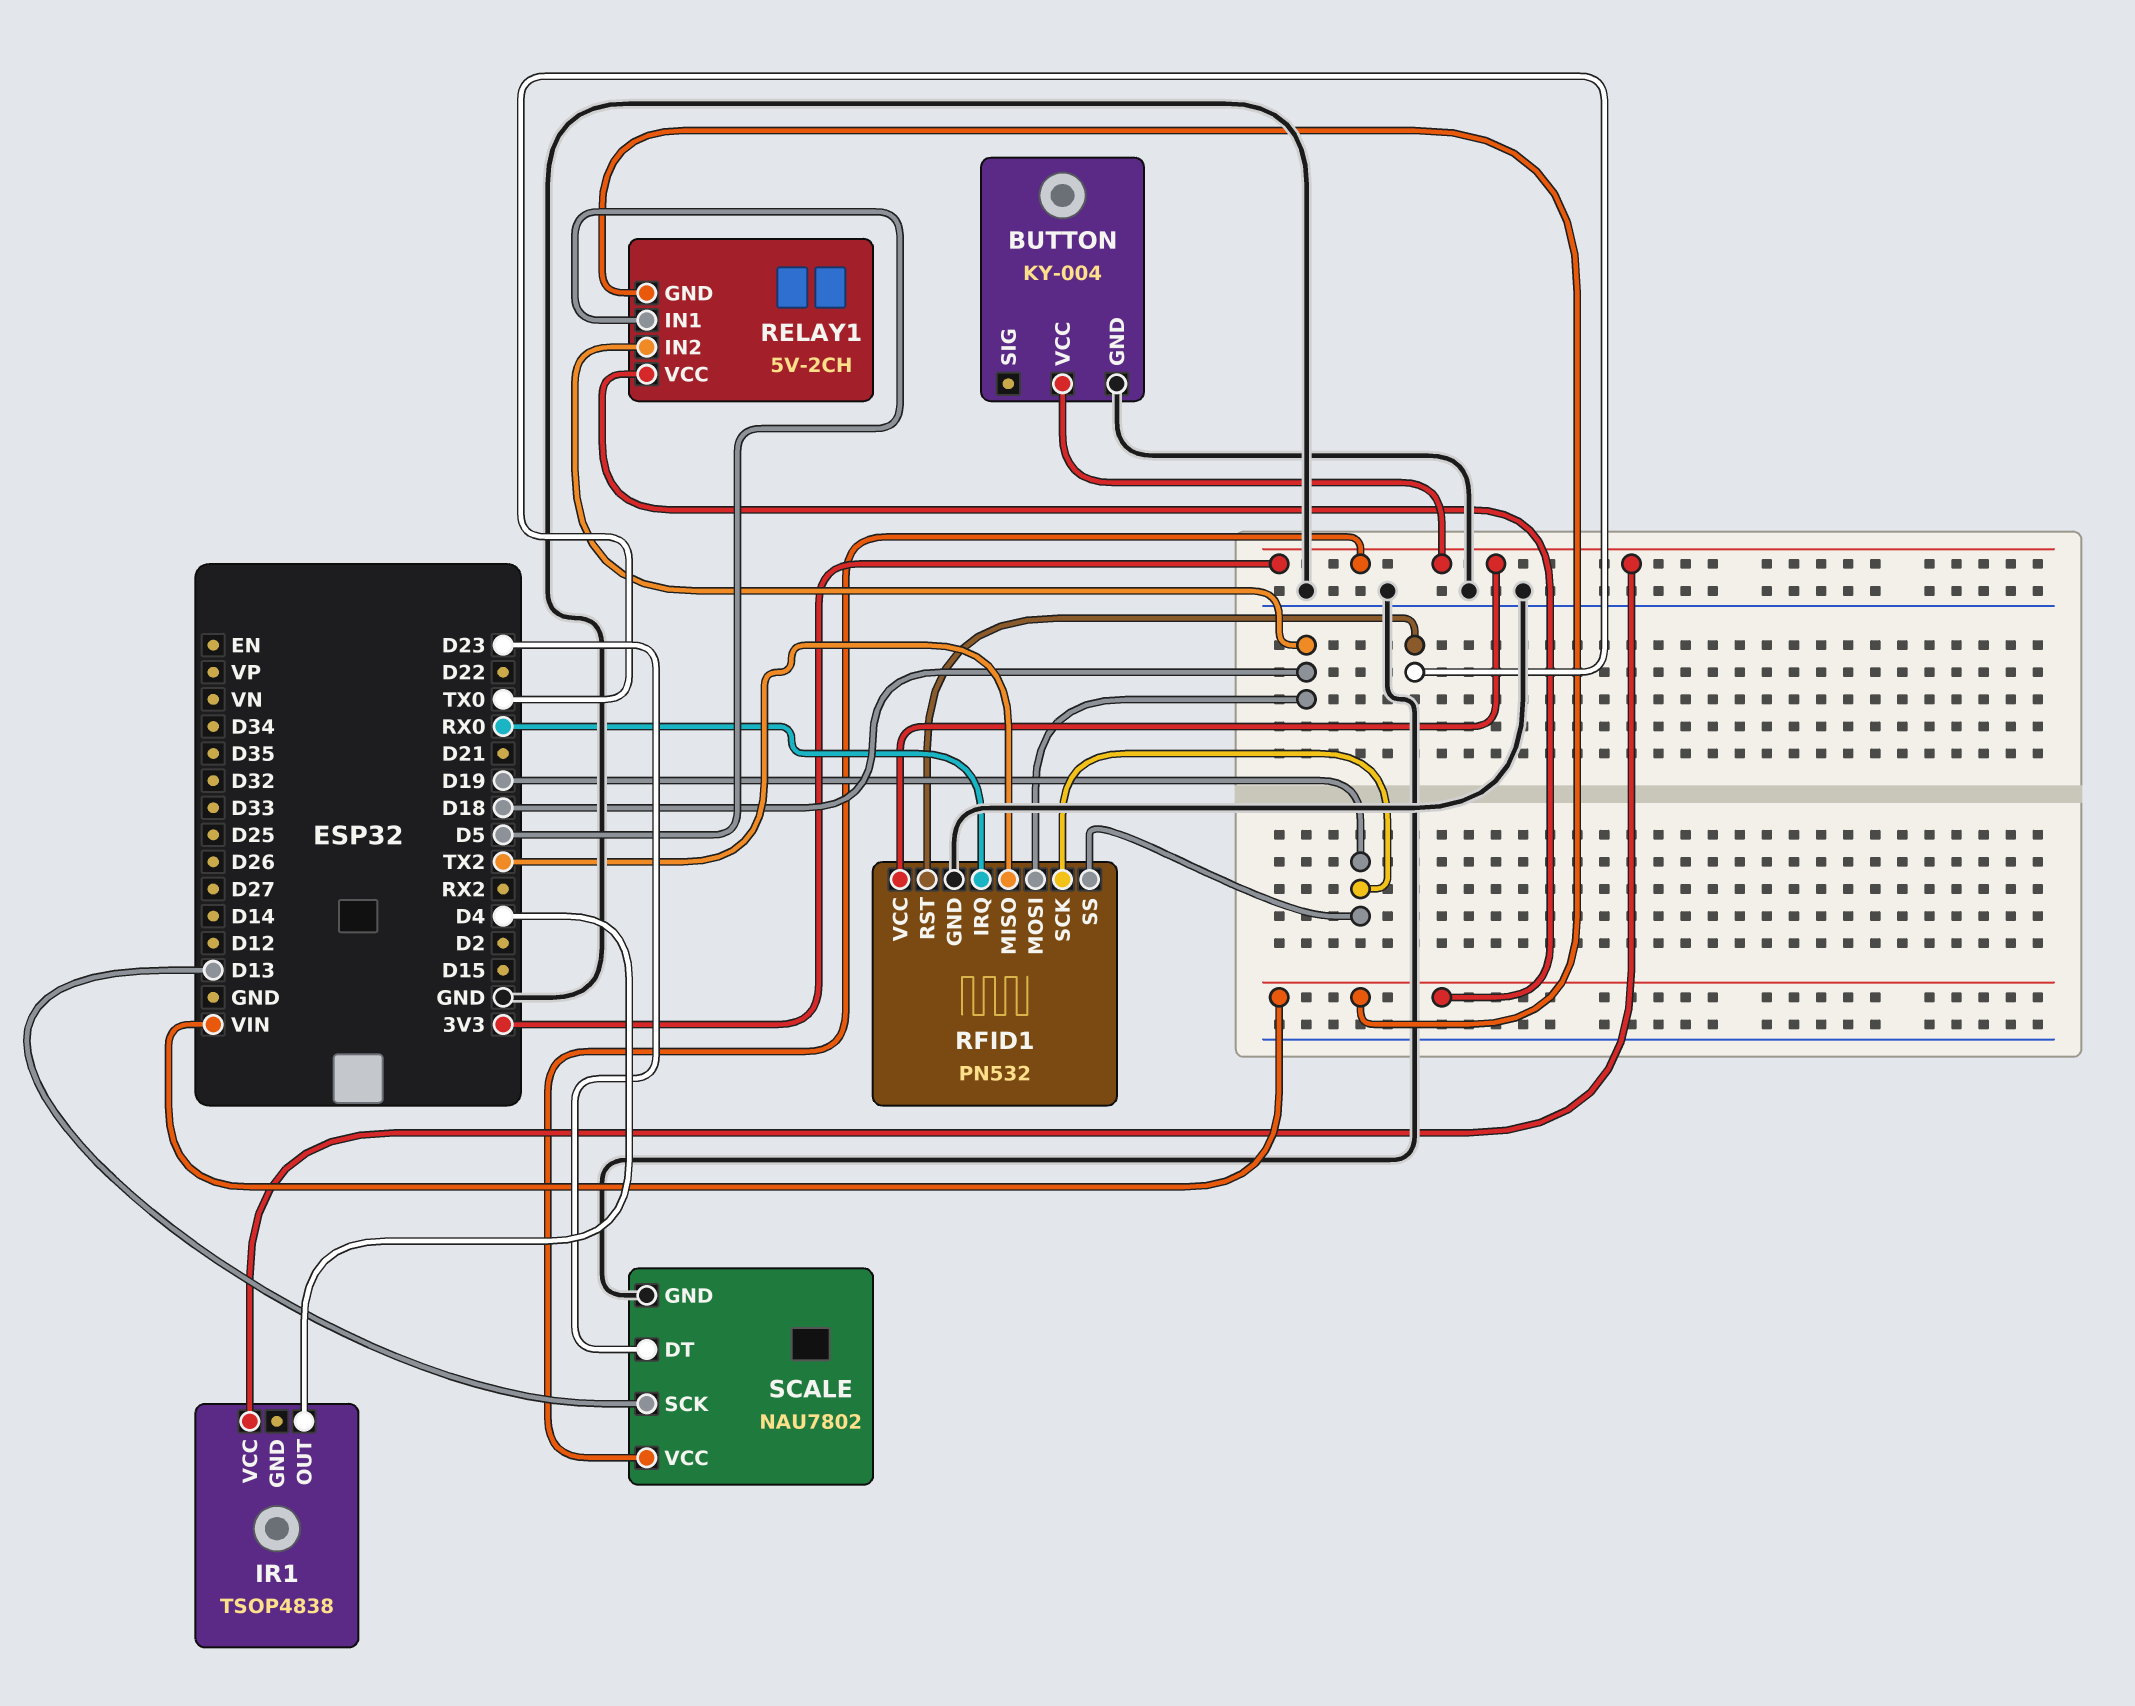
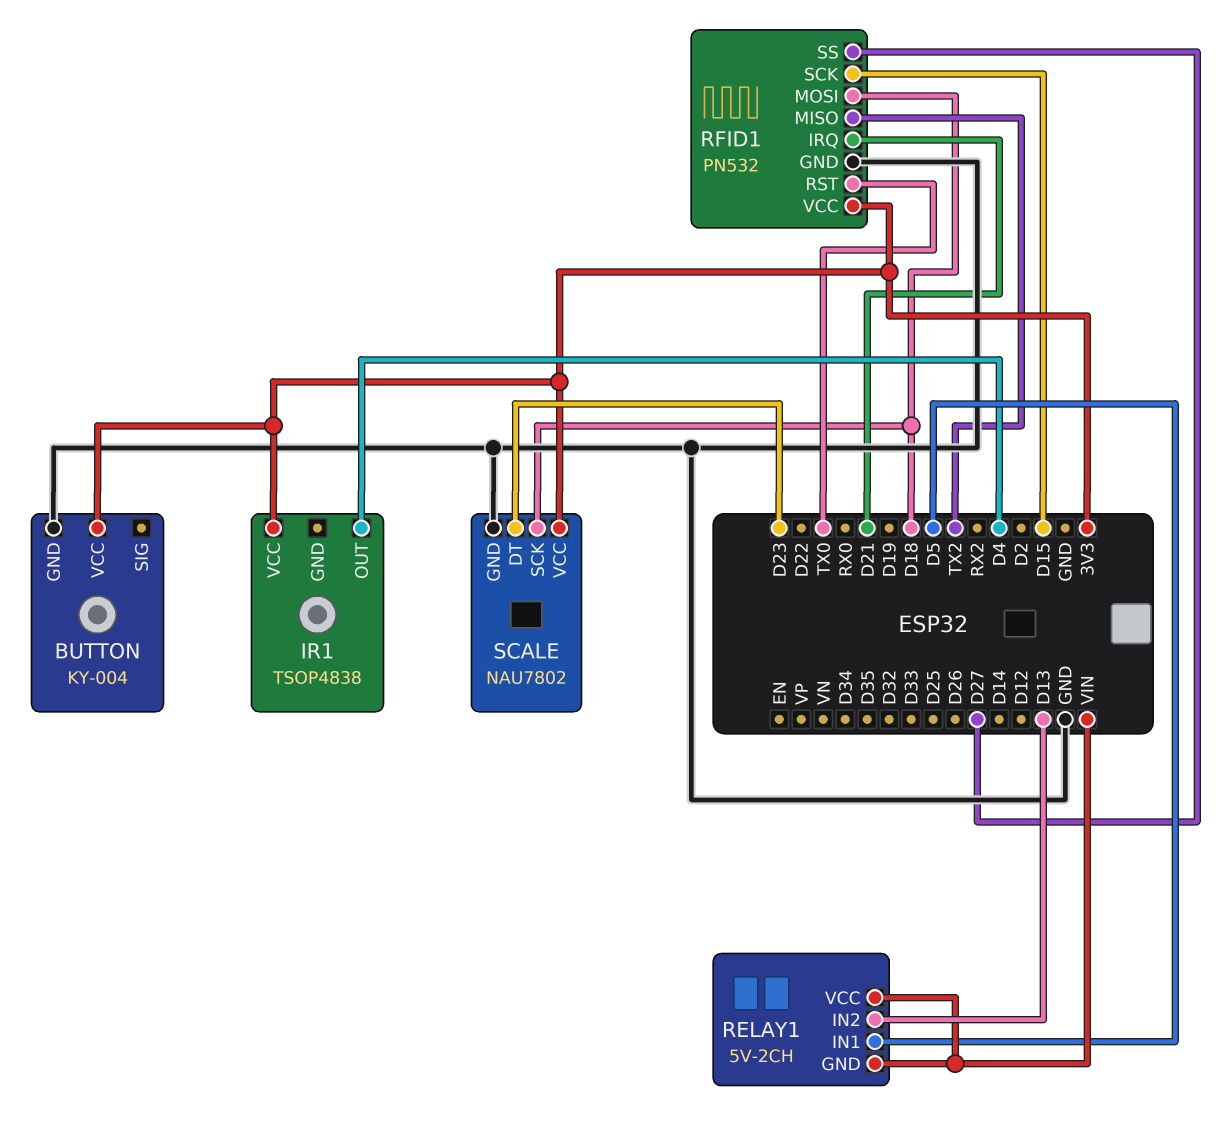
RELAY1 pin IN2: D18 -> D13
RFID1 pin IRQ: RX0 -> D21
RFID1 pin SCK: D19 -> D15
RFID1 pin SS: D19 -> D27
SCALE pin SCK: D13 -> D18

